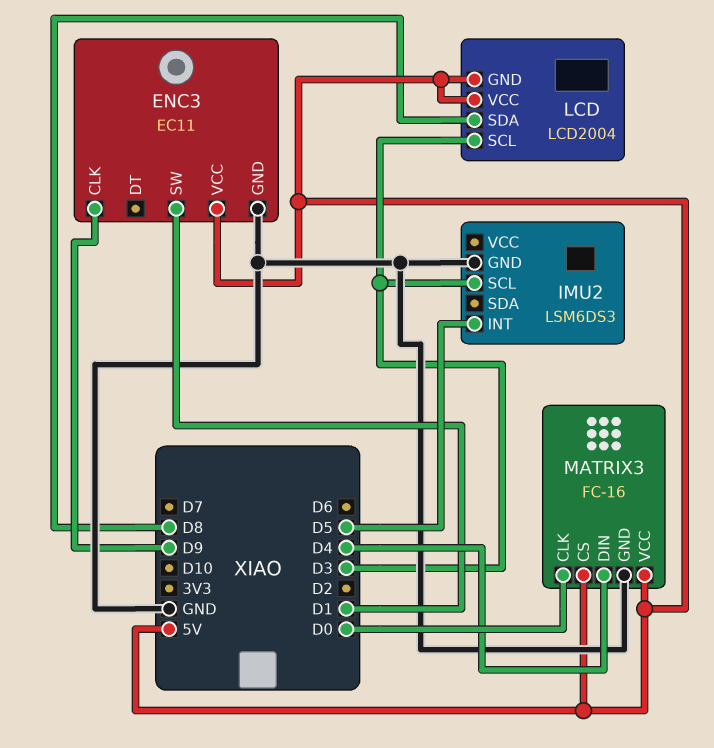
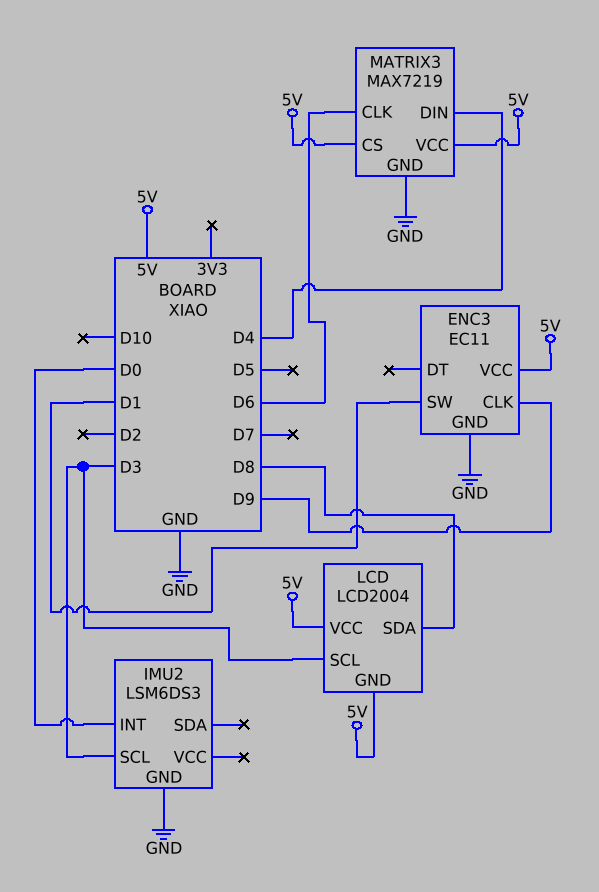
IMU2 pin INT: D5 -> D0
MATRIX3: FC-16 -> MAX7219
MATRIX3 pin CLK: D0 -> D6

